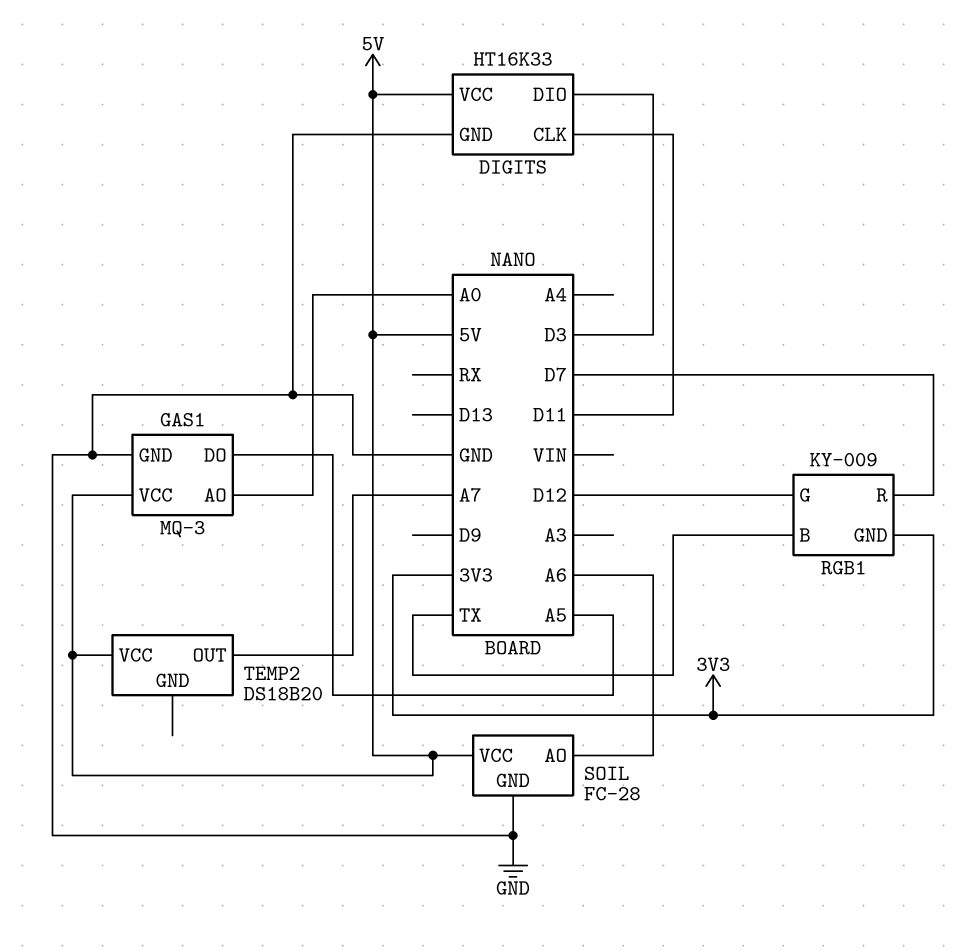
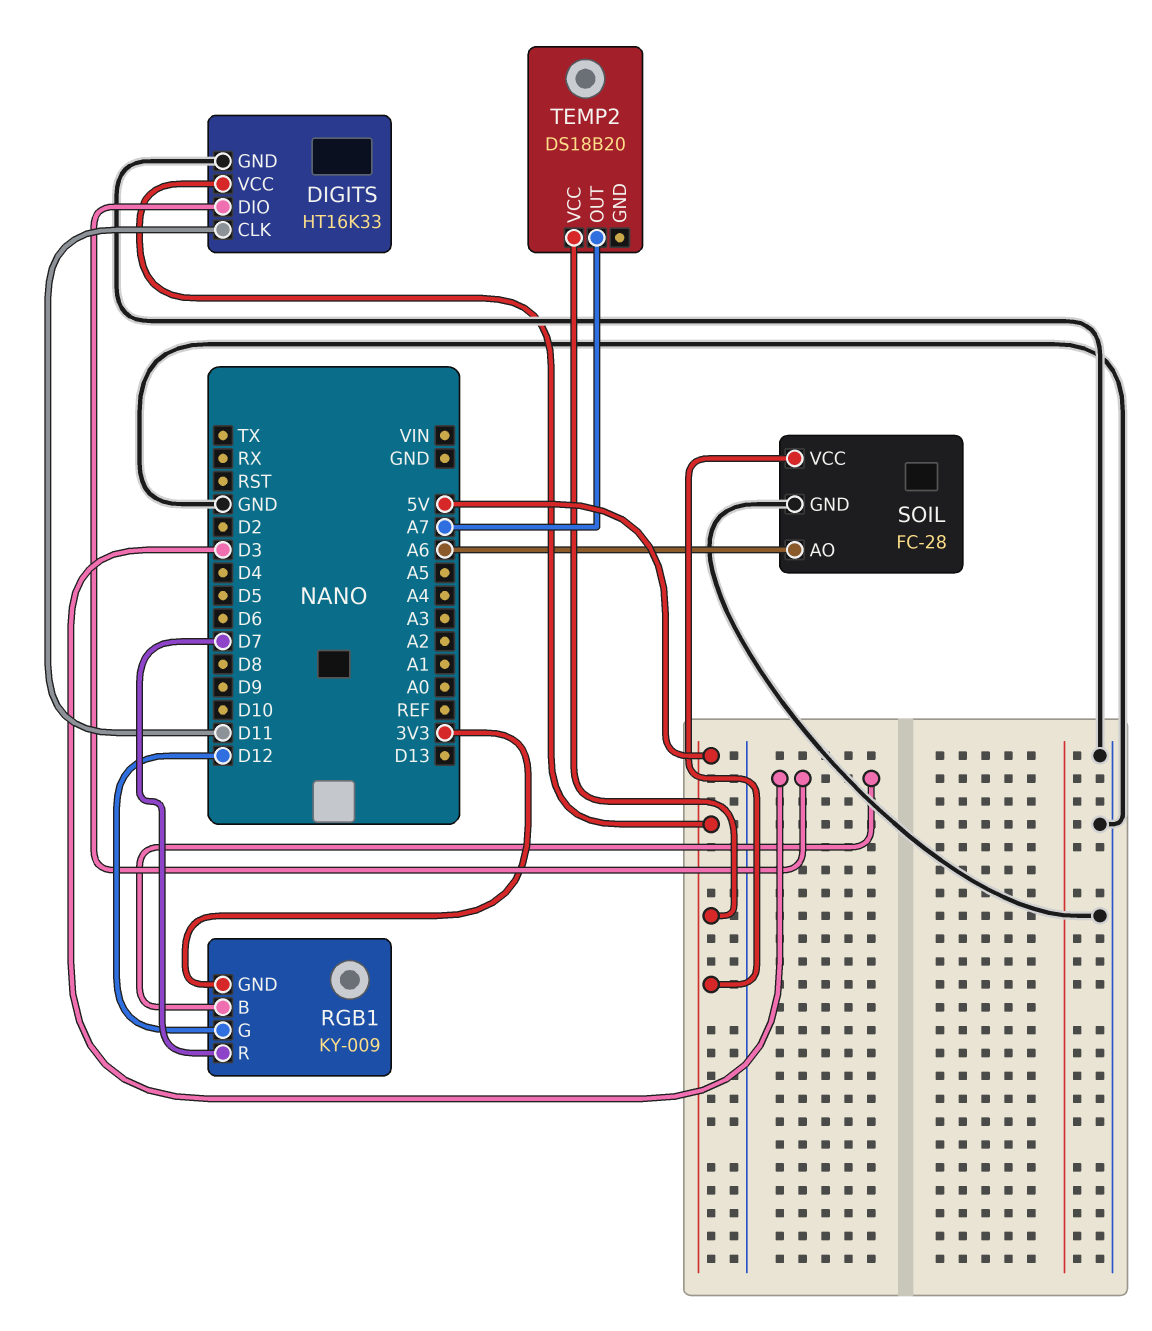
GAS1: MQ-3 -> none
GAS1 pin AO: A0 -> none
GAS1 pin DO: A5 -> none
GAS1 pin GND: GND -> none
GAS1 pin VCC: 5V -> none
RGB1 pin B: TX -> D3

